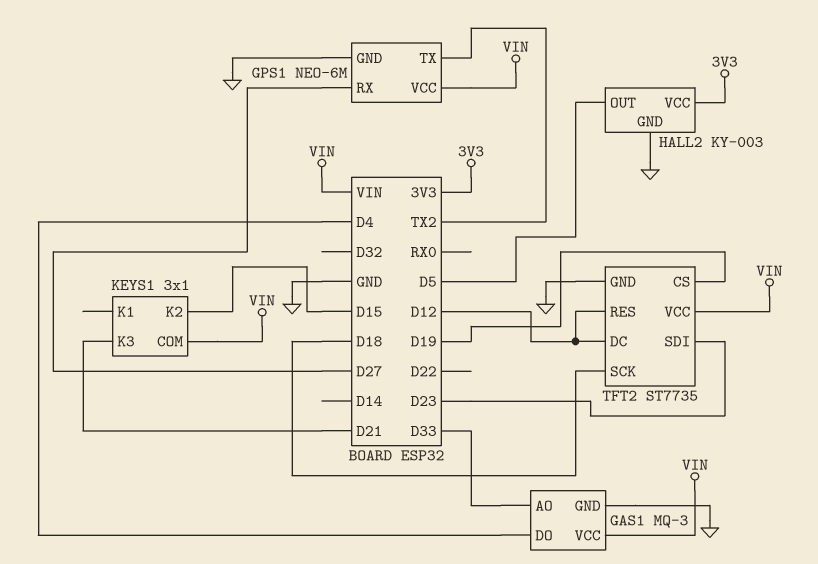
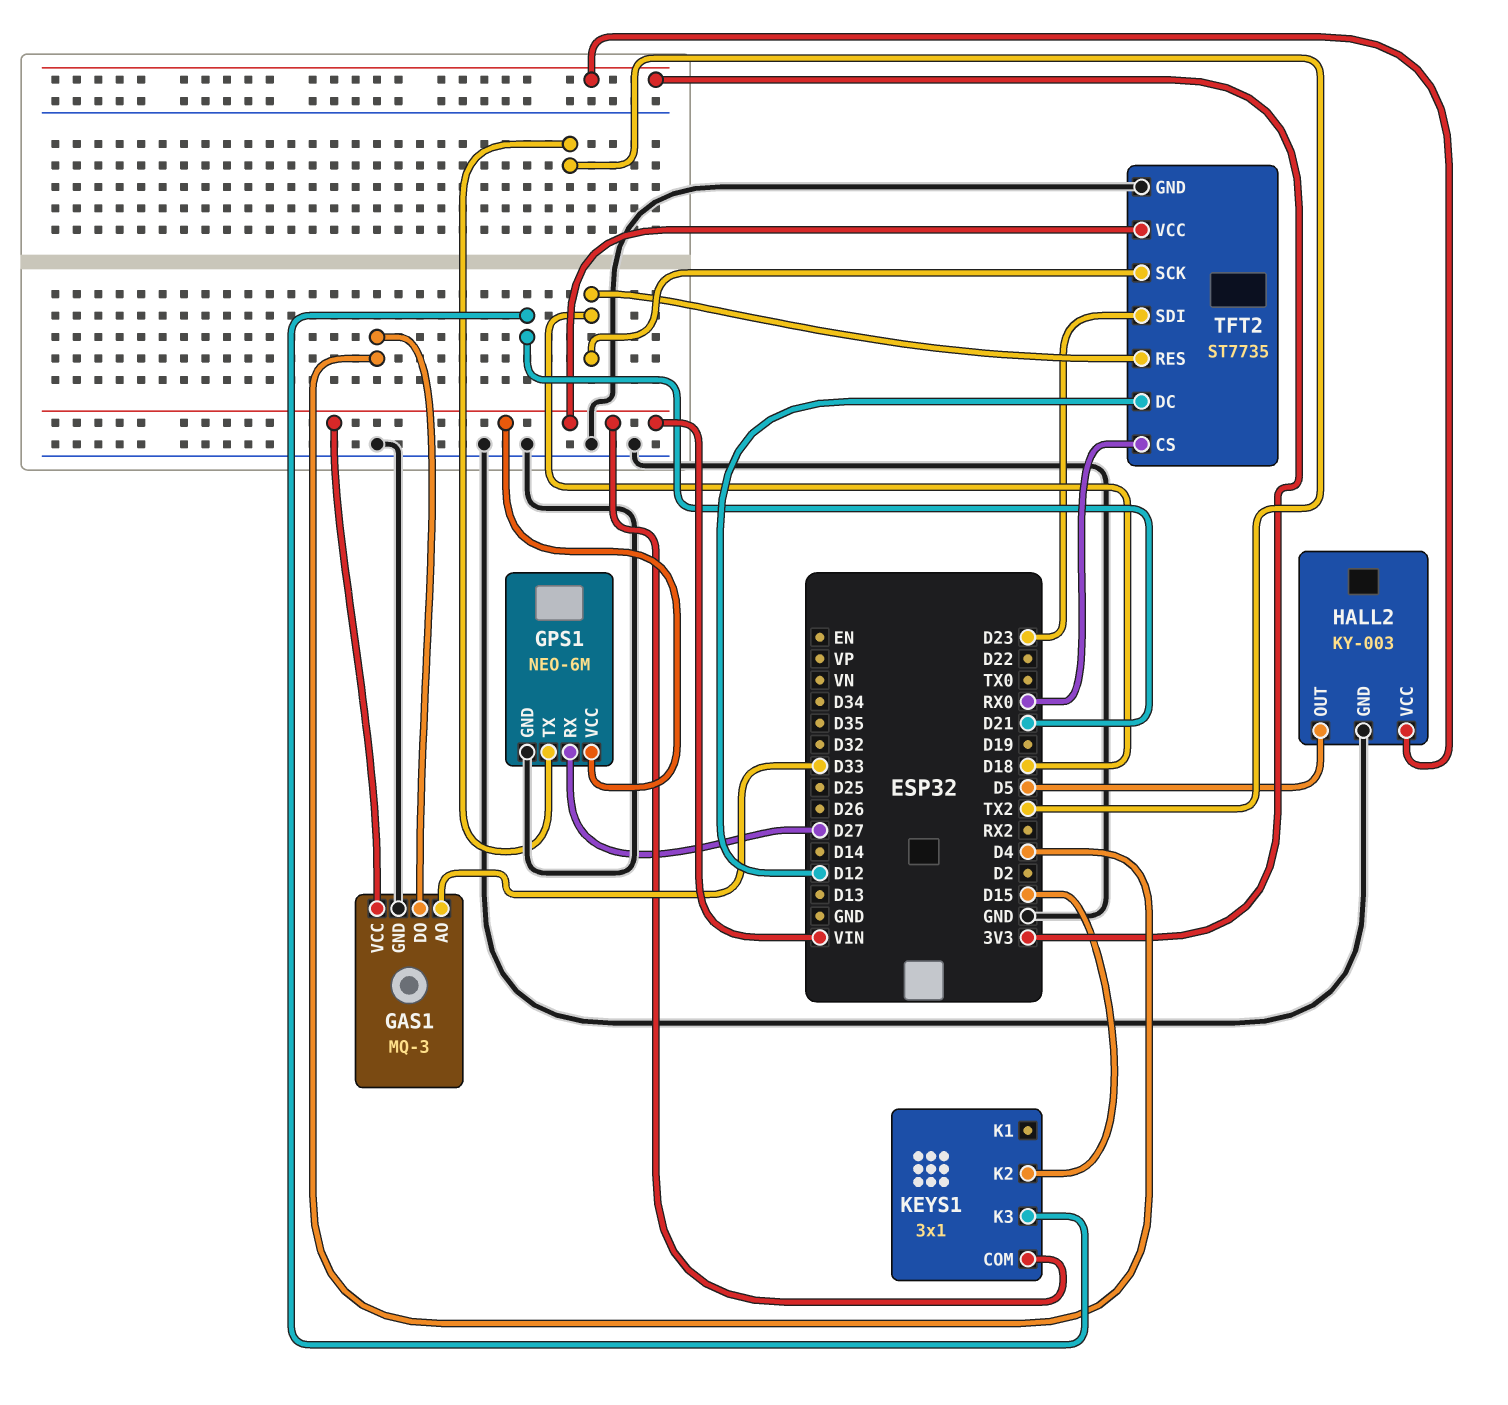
TFT2 pin CS: D19 -> RX0
TFT2 pin RES: D12 -> D18

